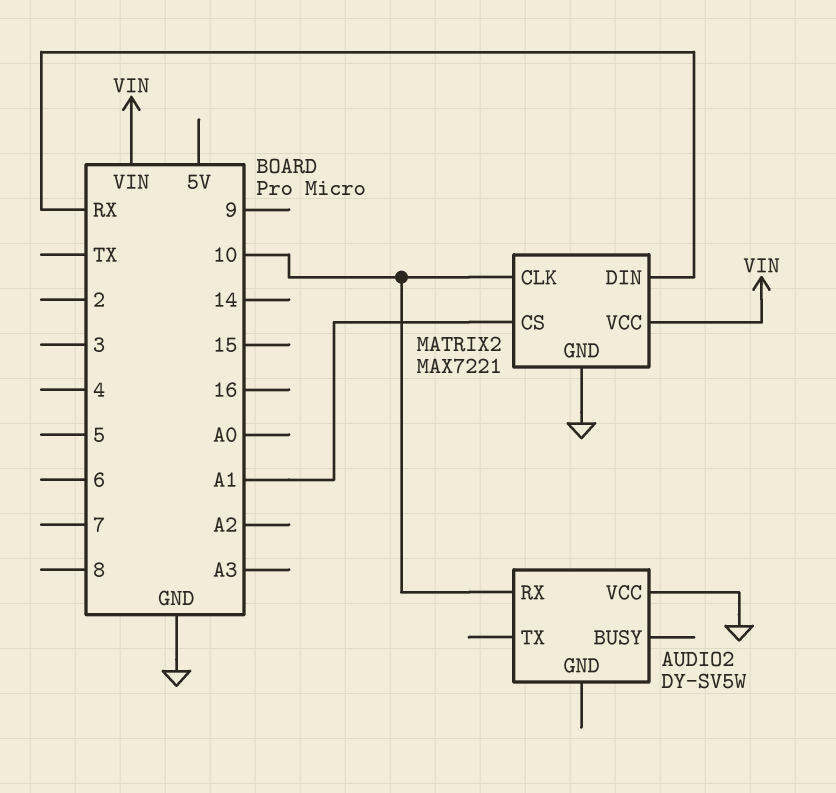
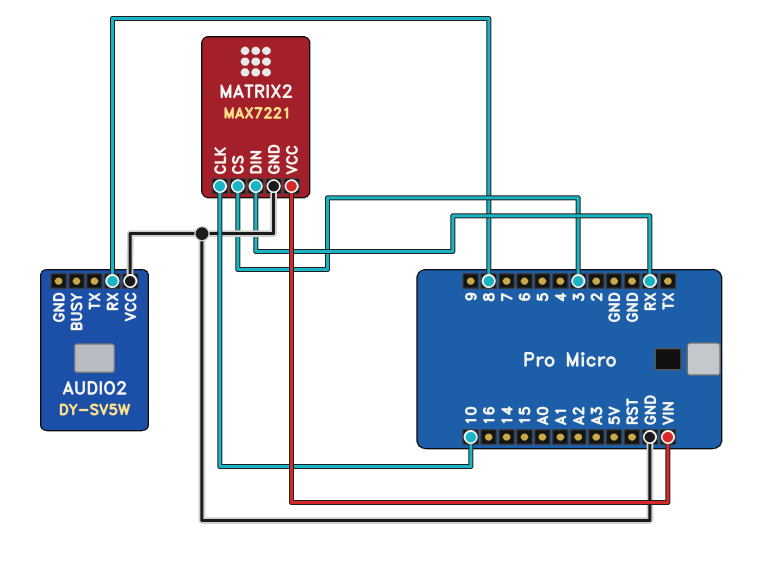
AUDIO2 pin RX: 10 -> 8
MATRIX2 pin CS: A1 -> 3

